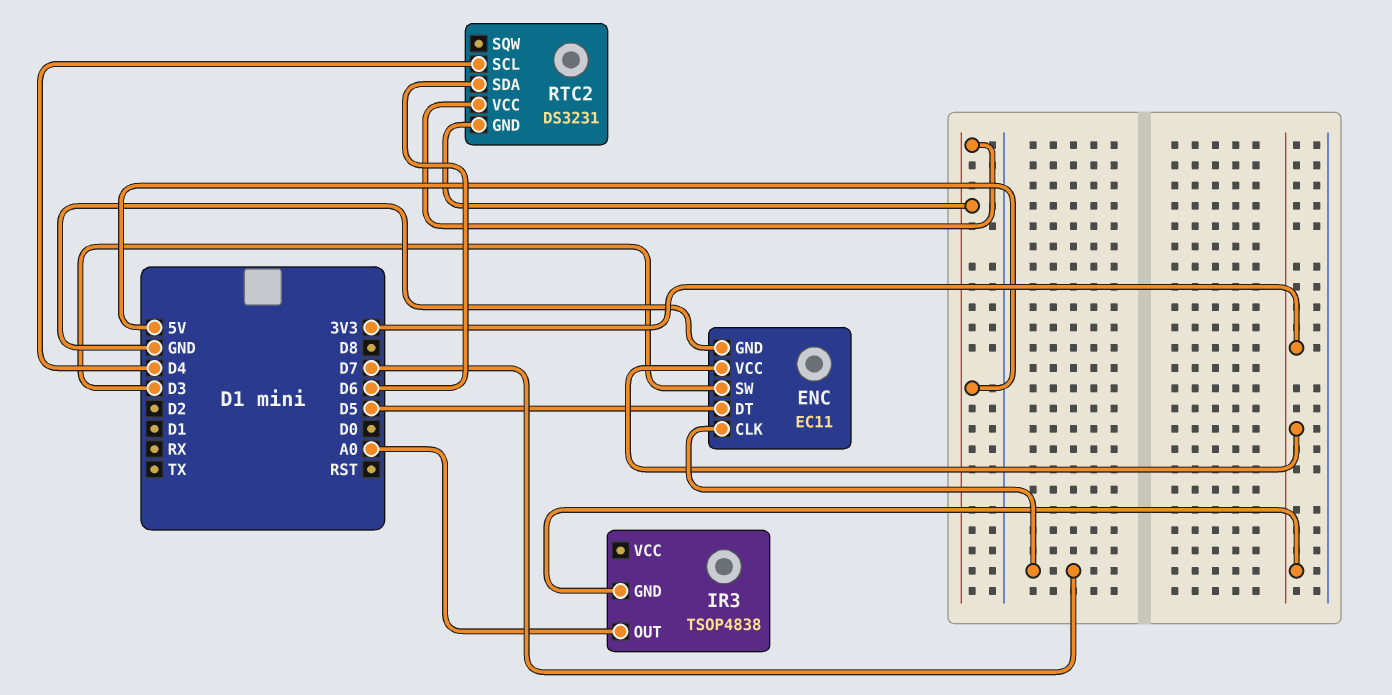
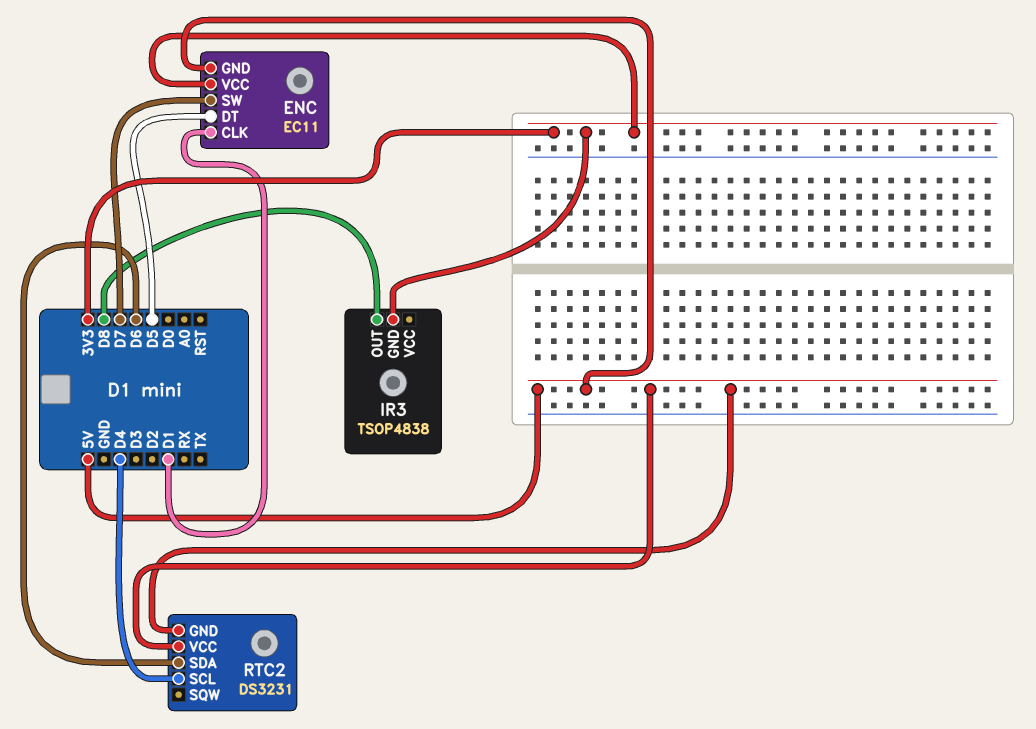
ENC pin CLK: D7 -> D1
ENC pin GND: GND -> 5V
ENC pin SW: D3 -> D7
IR3 pin OUT: A0 -> D8

